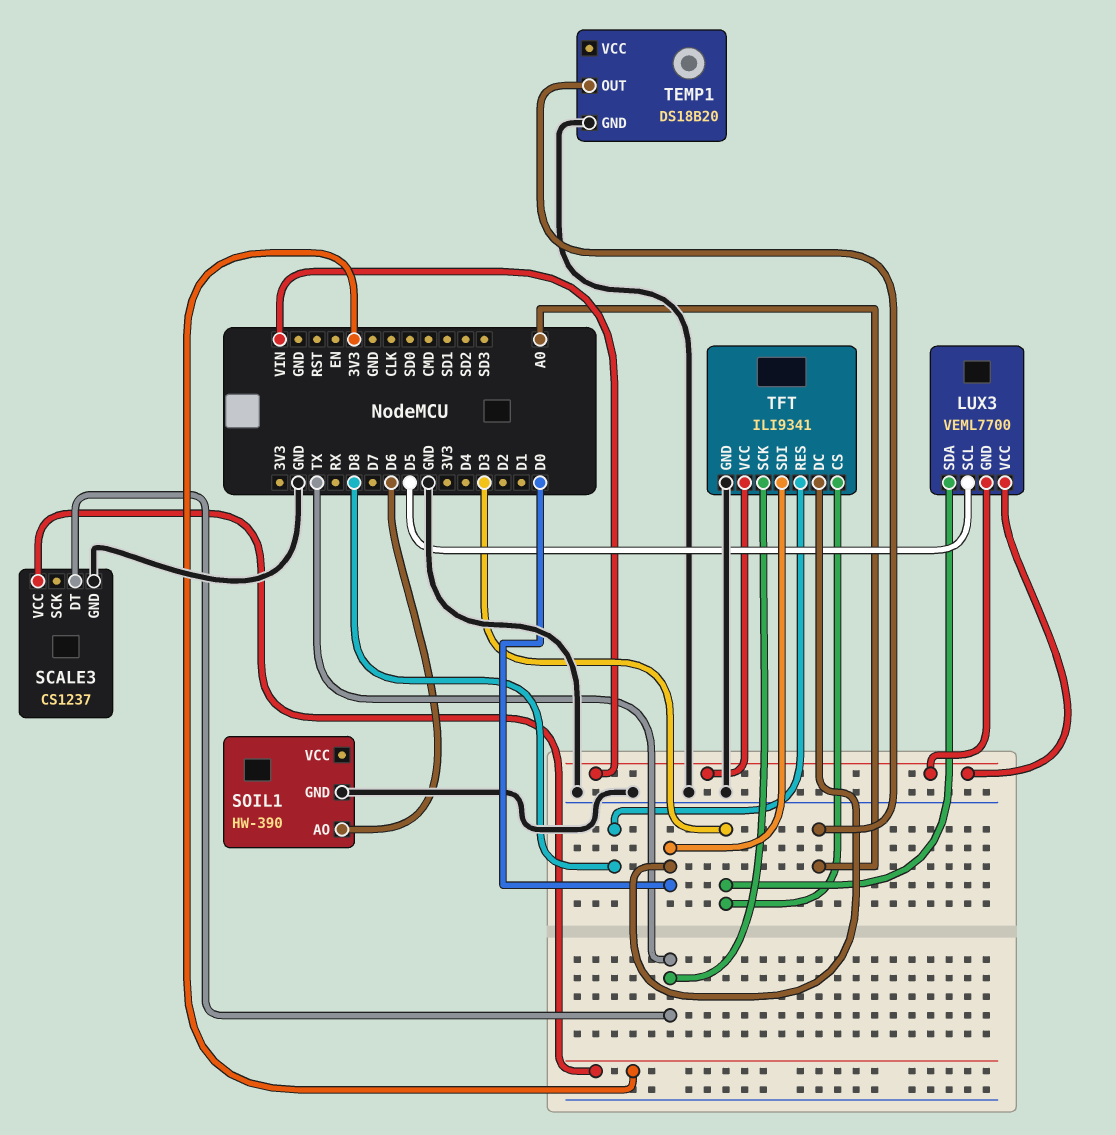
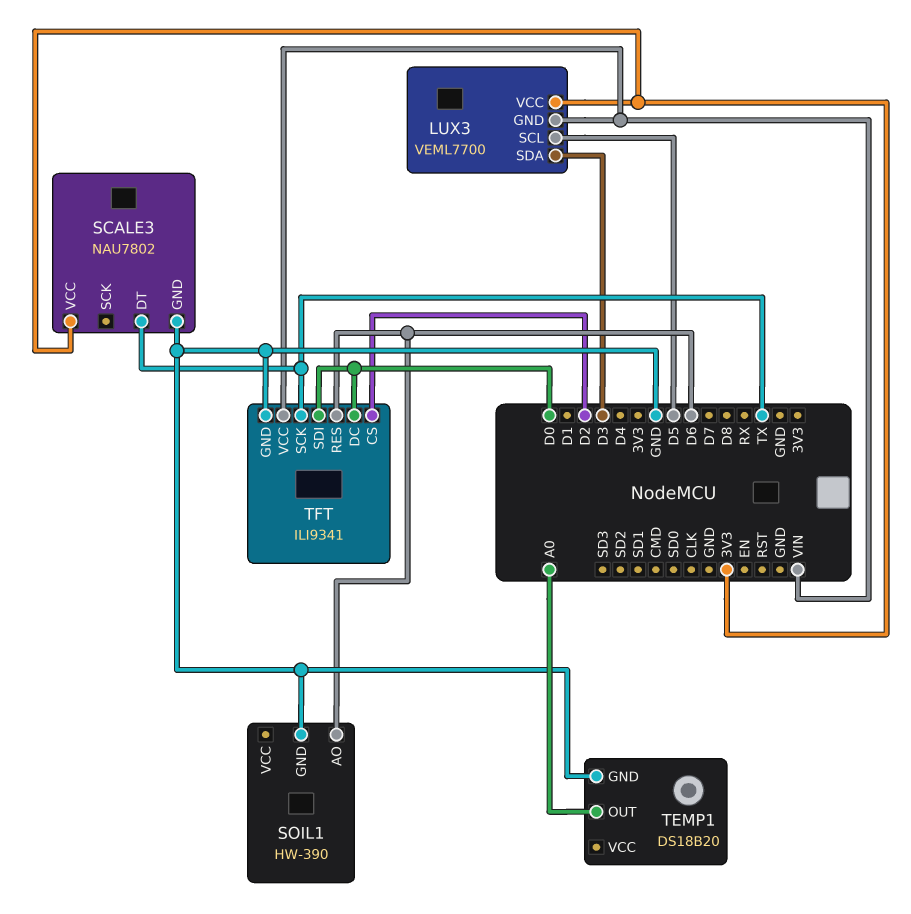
LUX3 pin VCC: VIN -> 3V3
SCALE3: CS1237 -> NAU7802
TFT pin CS: D3 -> D2
TFT pin RES: D8 -> D6

